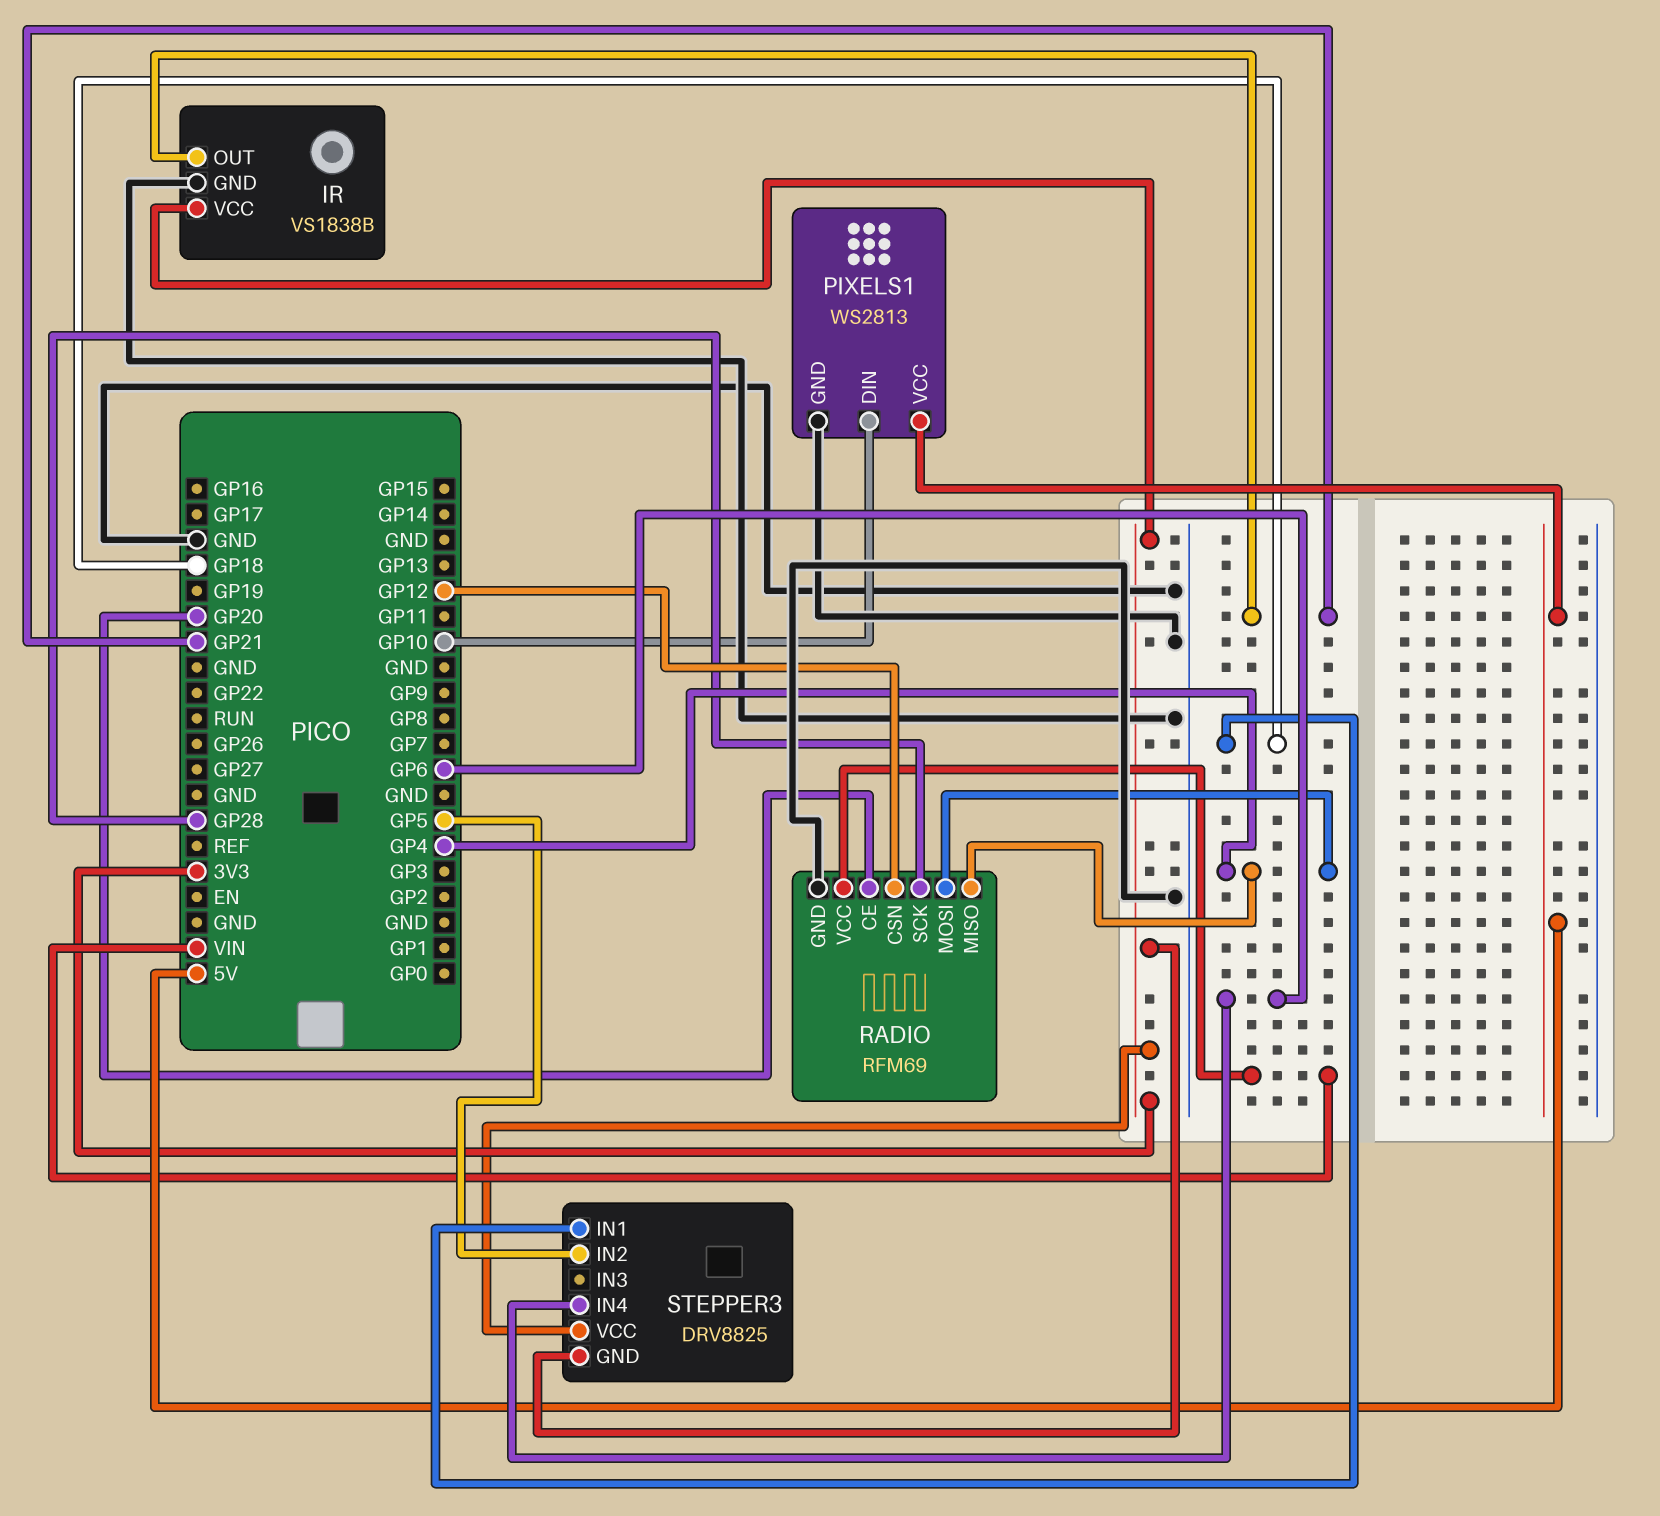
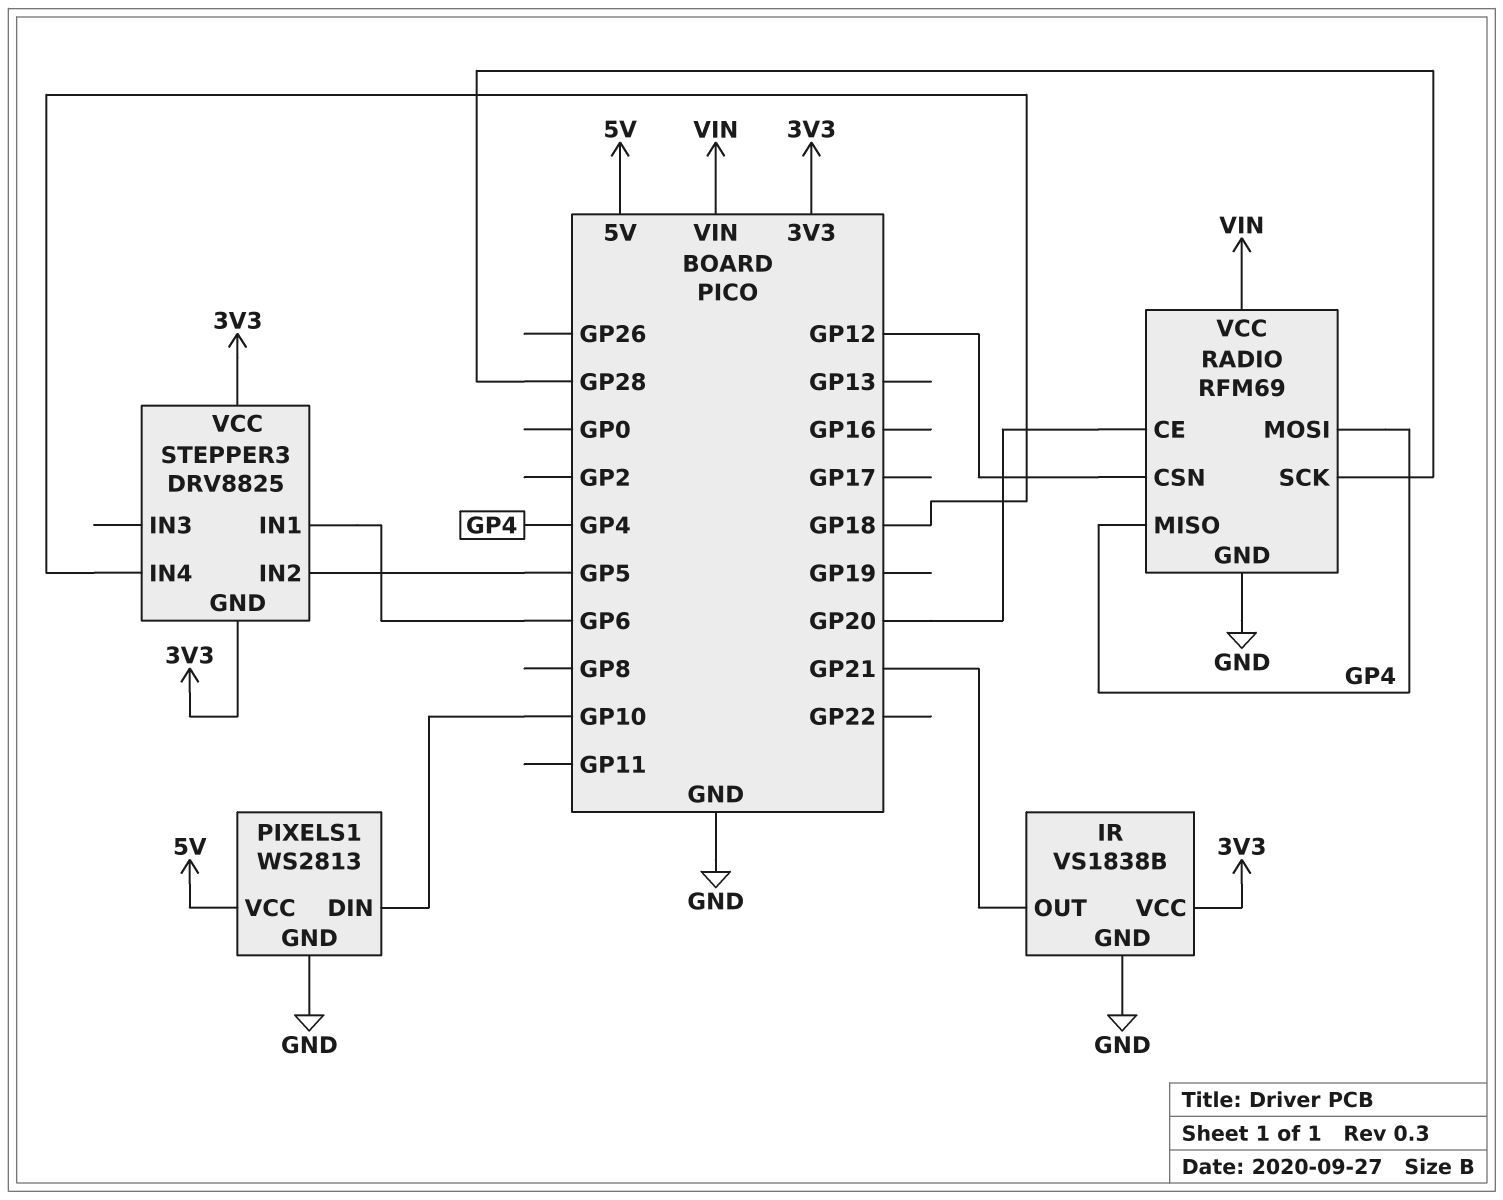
STEPPER3 pin IN1: GP18 -> GP6
STEPPER3 pin IN4: GP6 -> GP18

